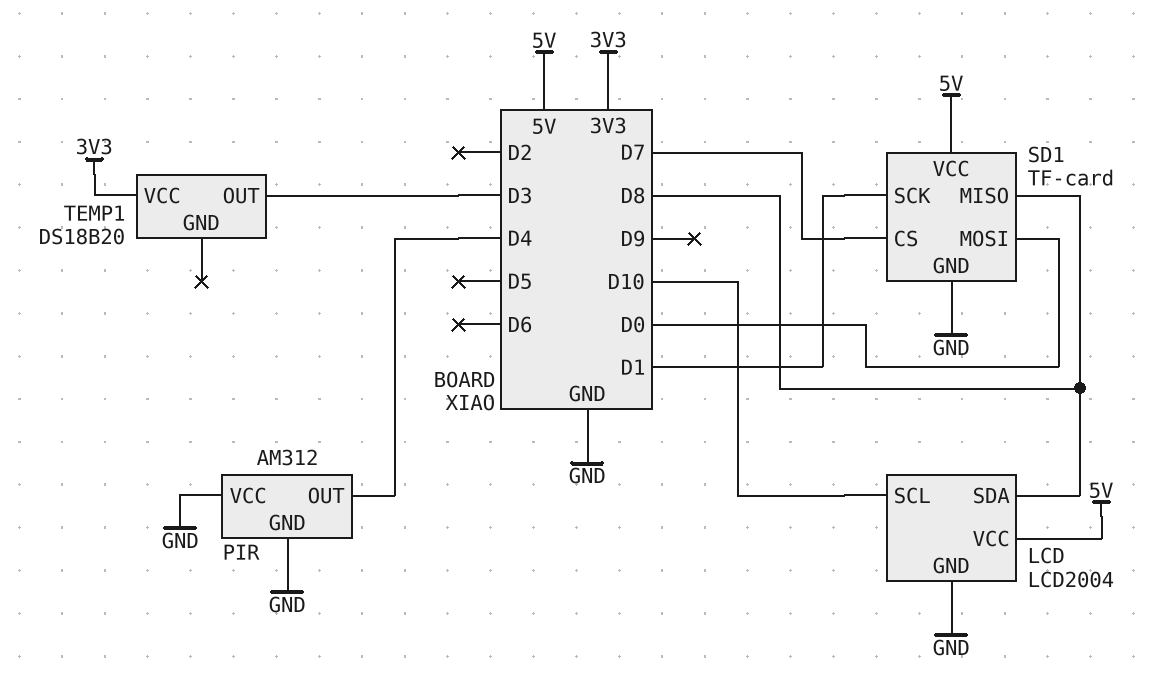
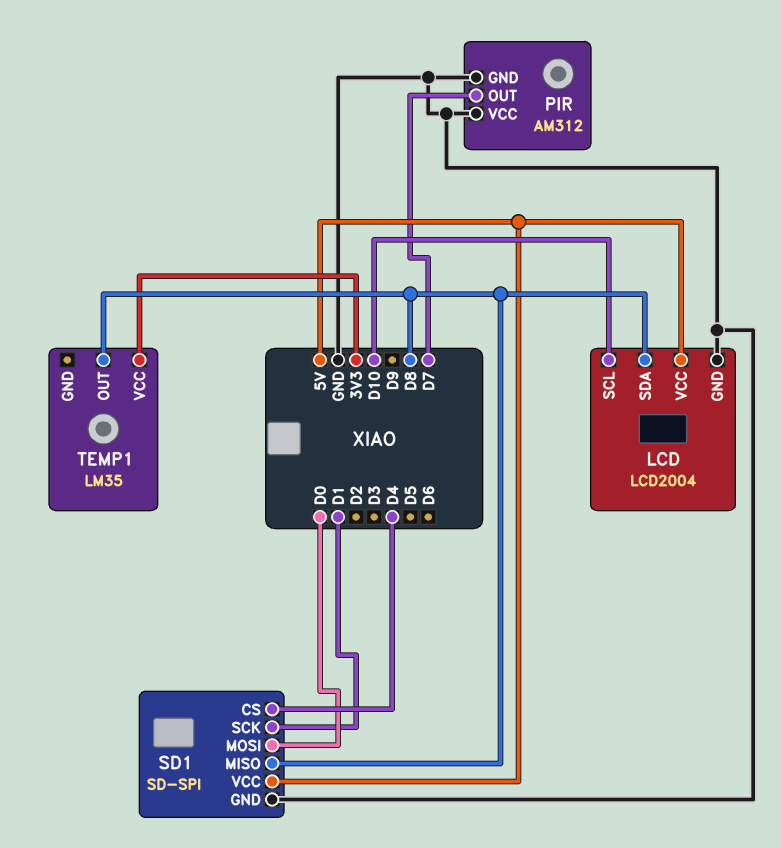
PIR pin OUT: D4 -> D7
SD1: TF-card -> SD-SPI
SD1 pin CS: D7 -> D4
TEMP1: DS18B20 -> LM35
TEMP1 pin OUT: D3 -> D8

